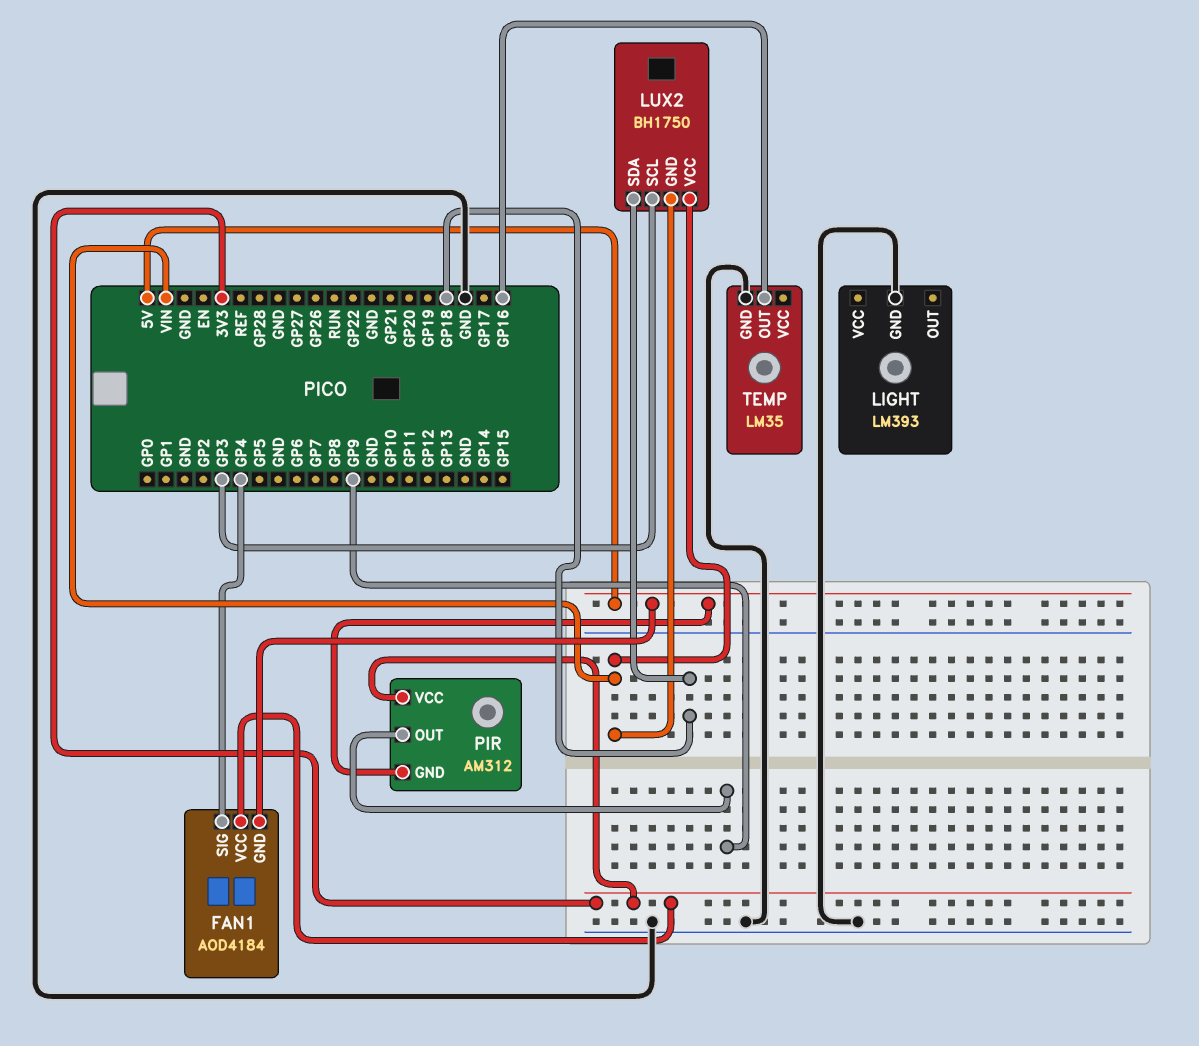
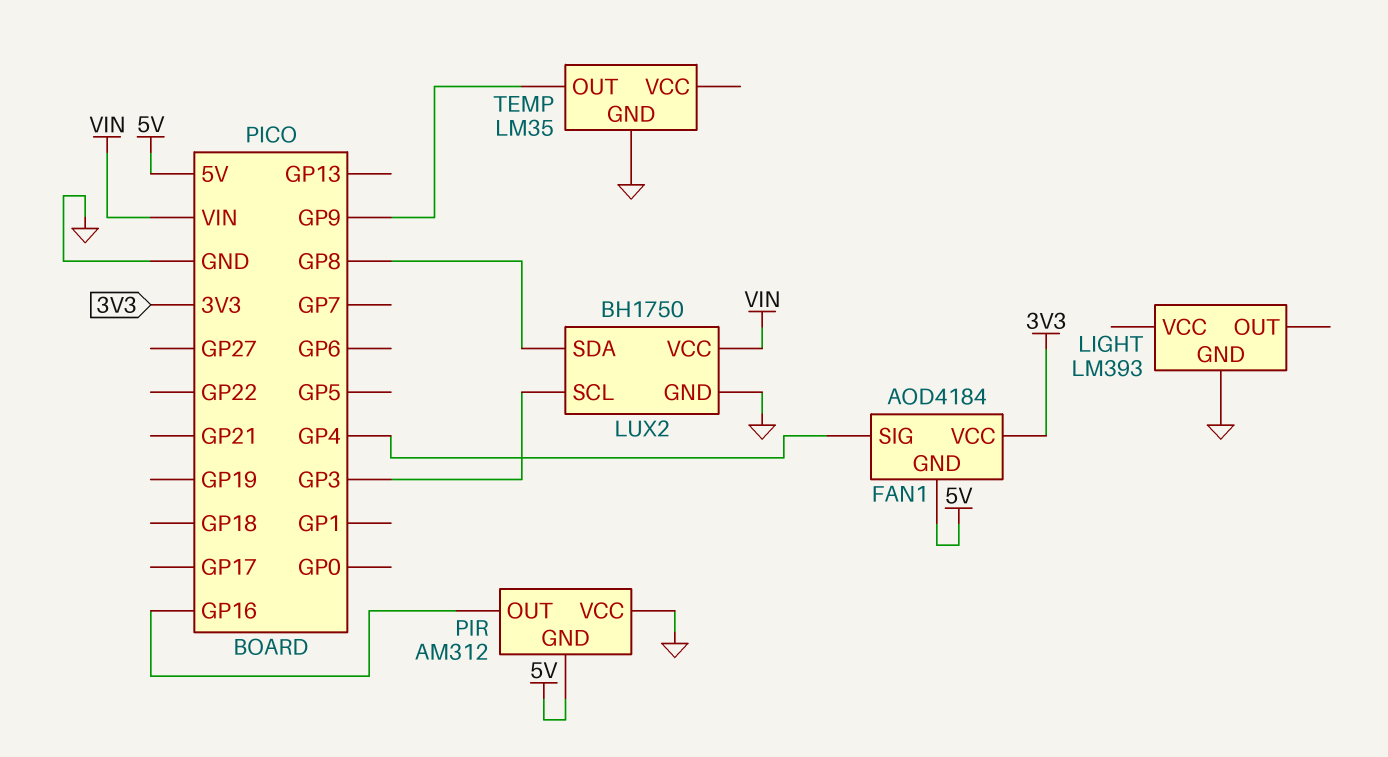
LUX2 pin GND: VIN -> GND
LUX2 pin SDA: GP18 -> GP8
PIR pin OUT: GP9 -> GP16
PIR pin VCC: 3V3 -> GND
TEMP pin OUT: GP16 -> GP9

